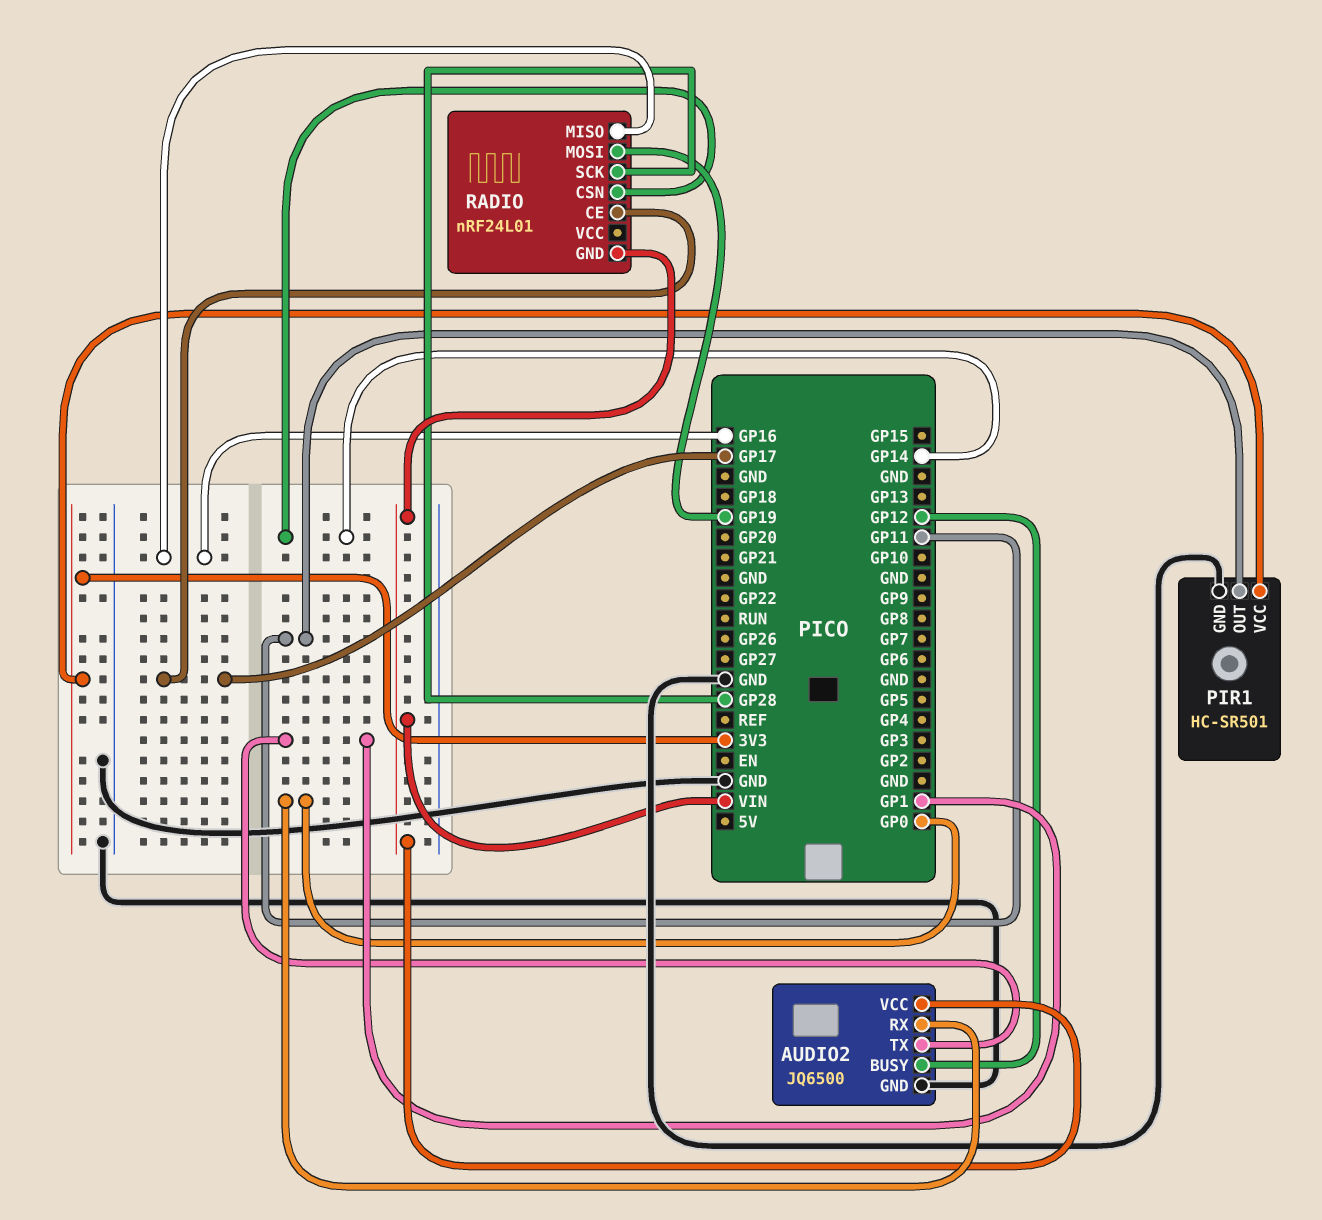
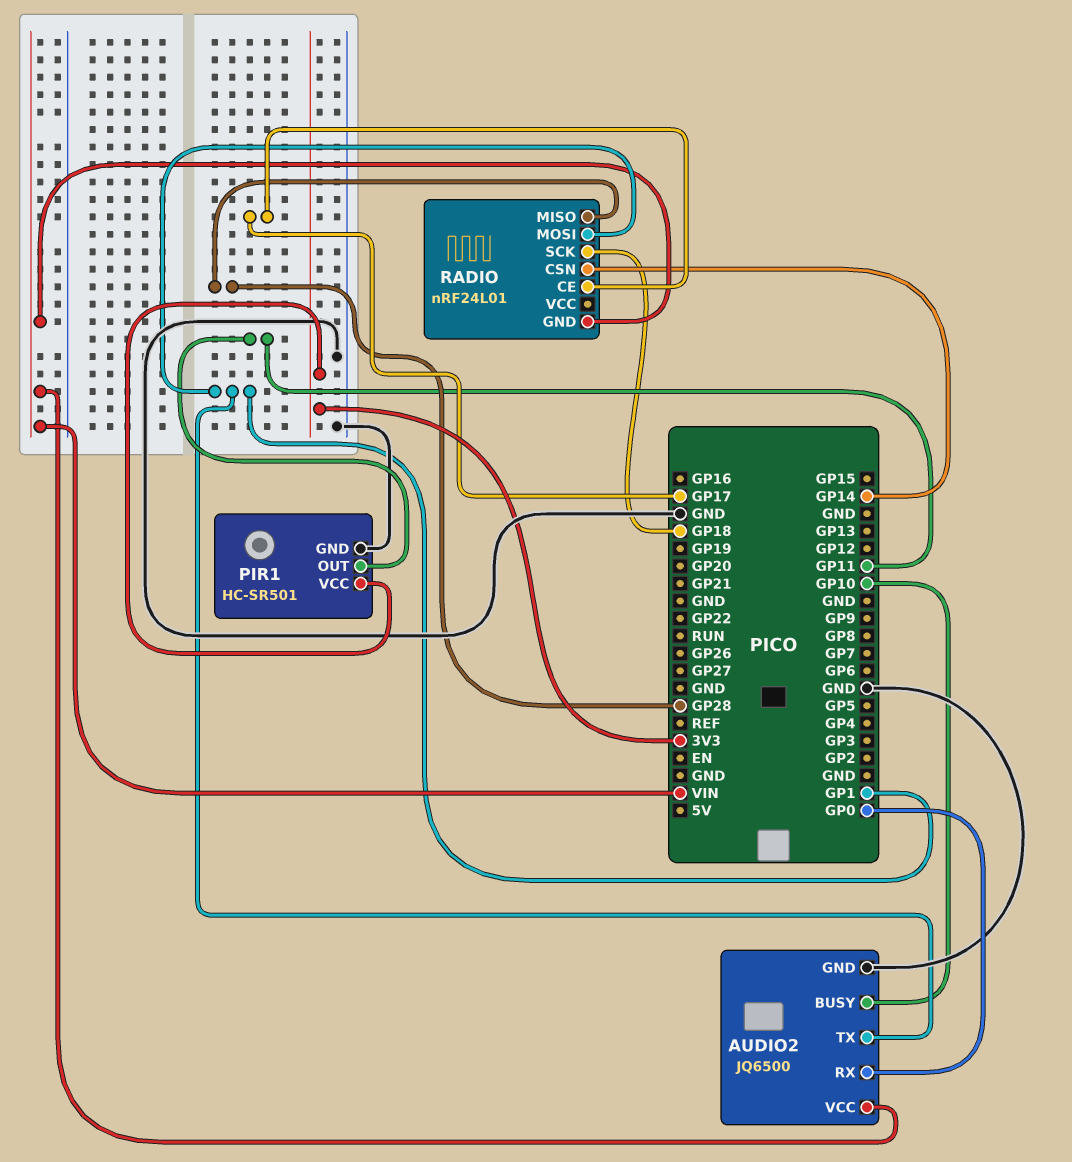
AUDIO2 pin BUSY: GP12 -> GP10
RADIO pin MISO: GP16 -> GP28
RADIO pin MOSI: GP19 -> GP1
RADIO pin SCK: GP28 -> GP18

